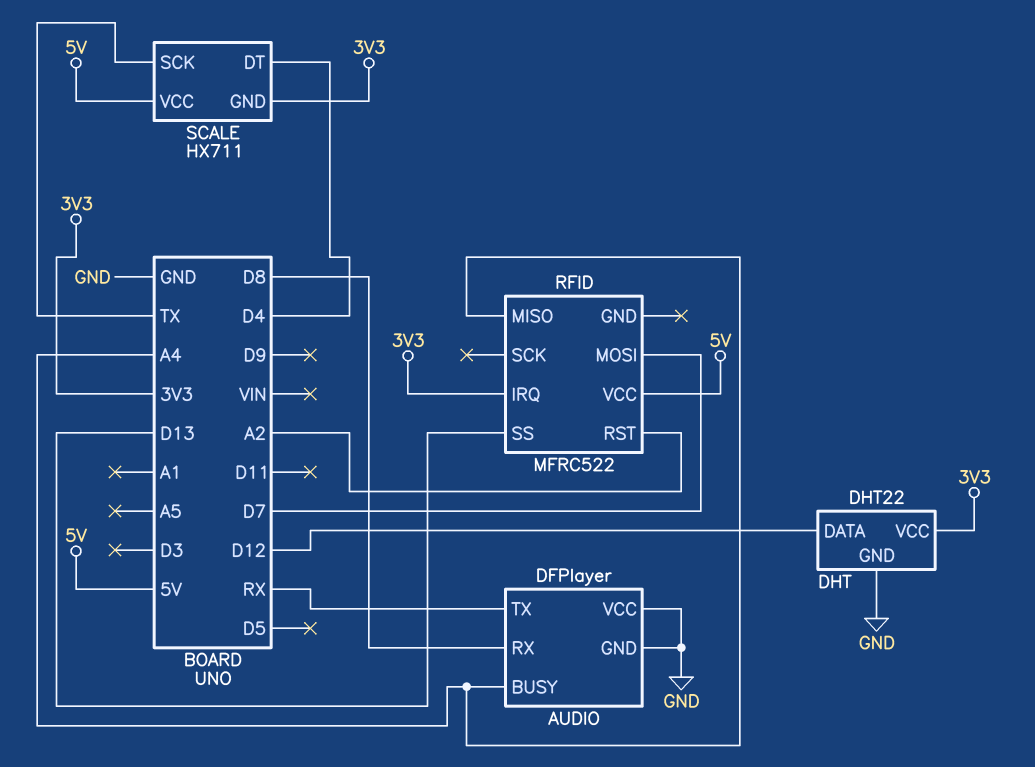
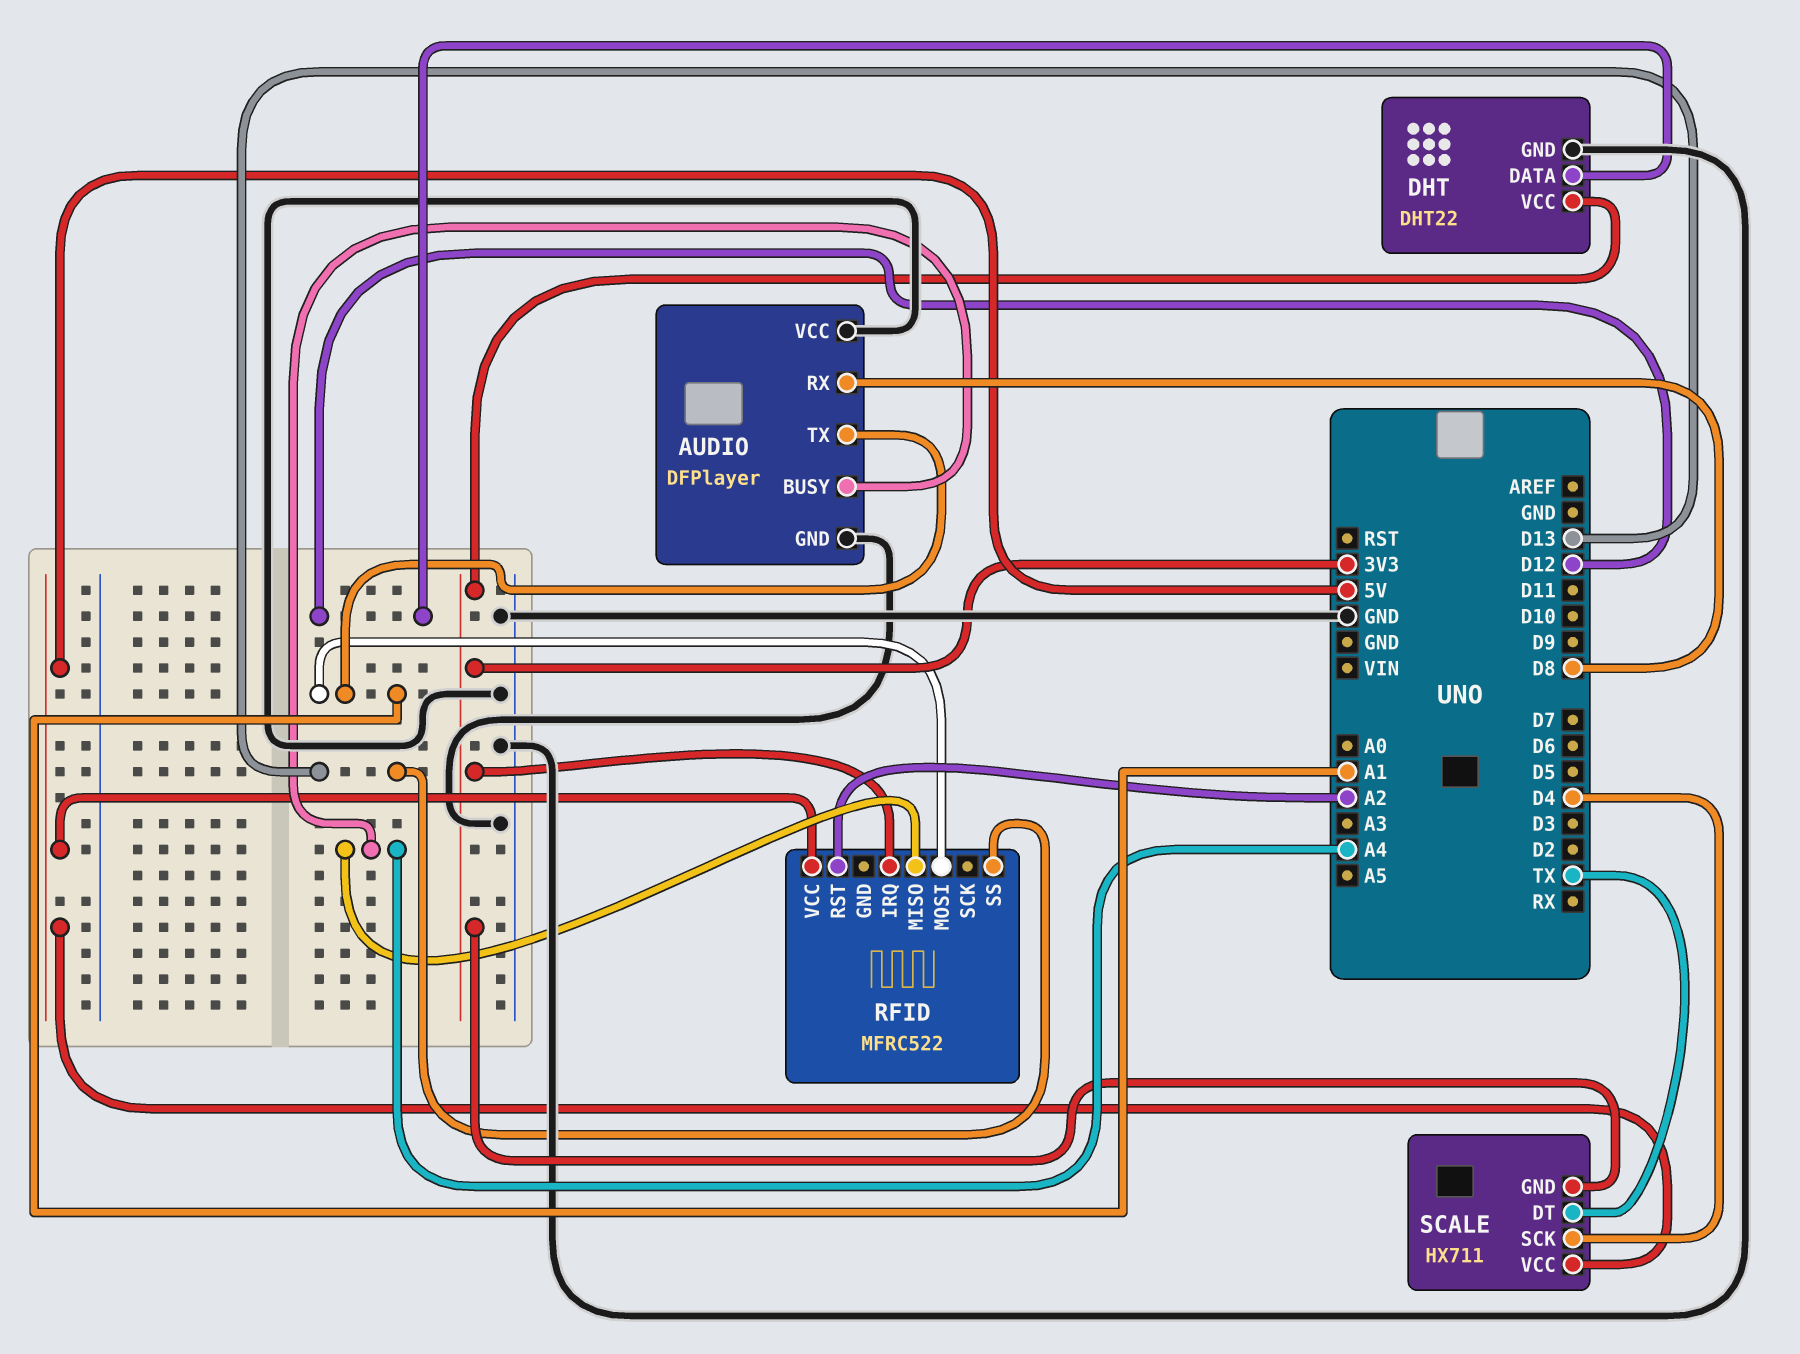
AUDIO pin TX: RX -> A1
RFID pin MOSI: D7 -> A1
SCALE pin DT: D4 -> TX
SCALE pin SCK: TX -> D4

